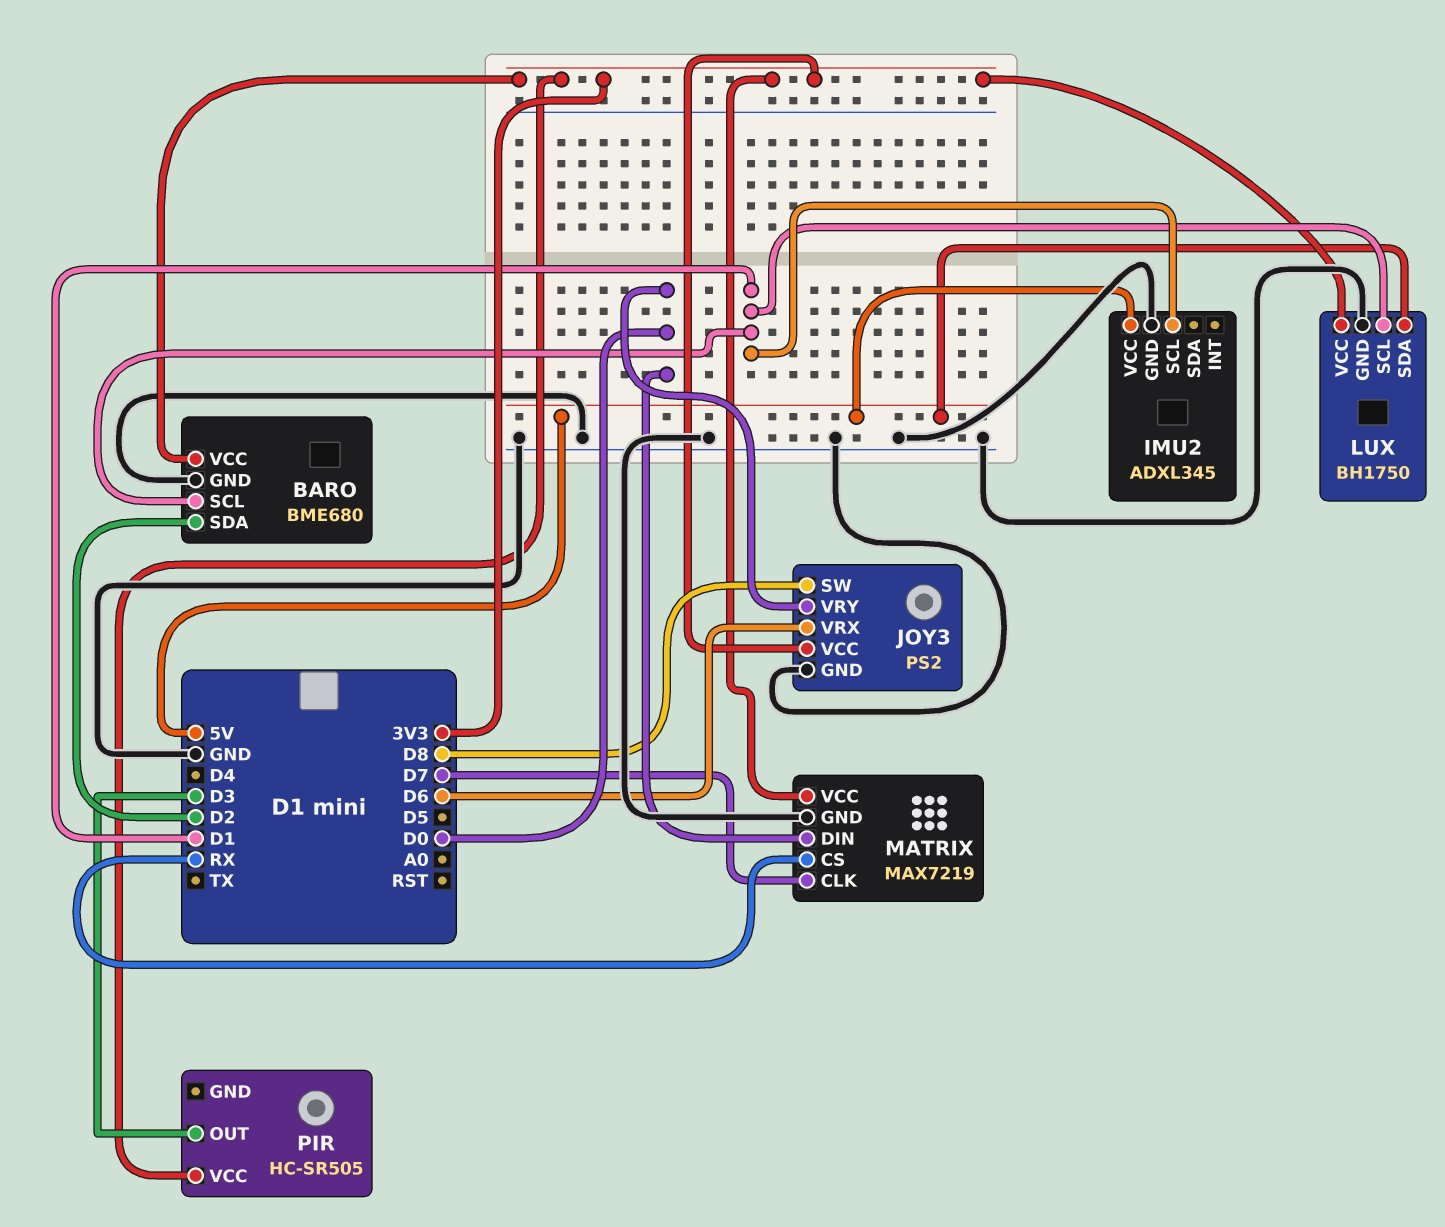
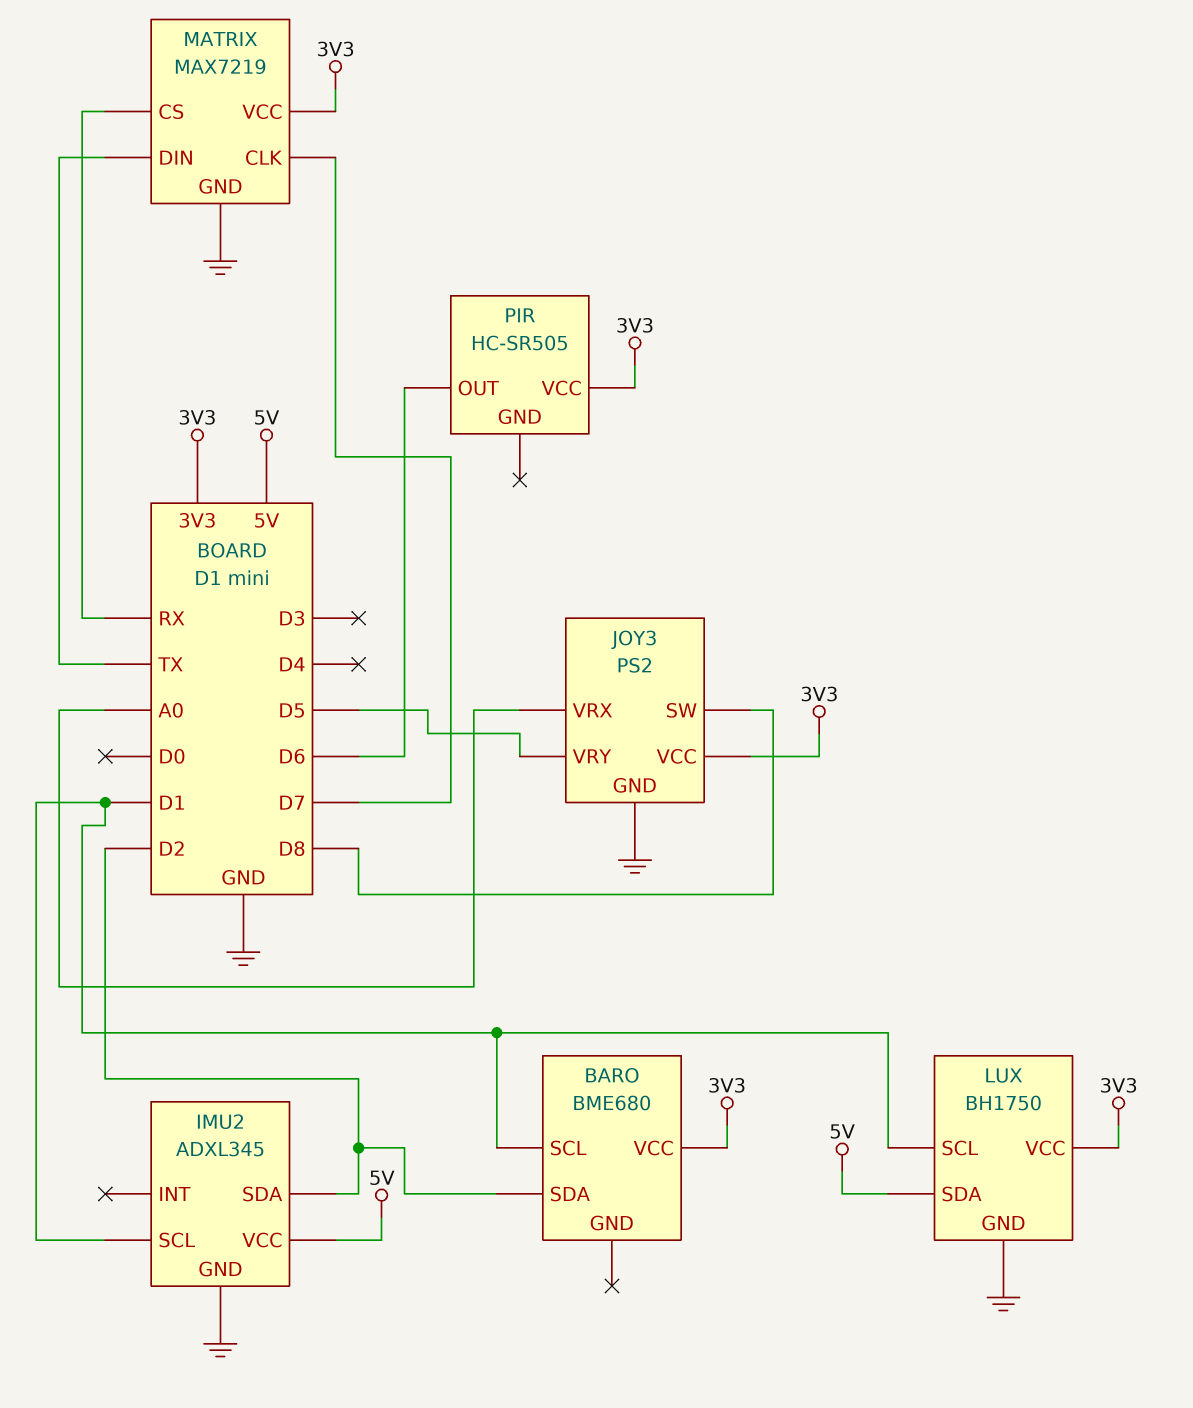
BARO pin GND: GND -> none
IMU2 pin SDA: none -> D2
JOY3 pin VRX: D6 -> A0
JOY3 pin VRY: D0 -> D5
MATRIX pin DIN: D0 -> TX
PIR pin OUT: D3 -> D6

